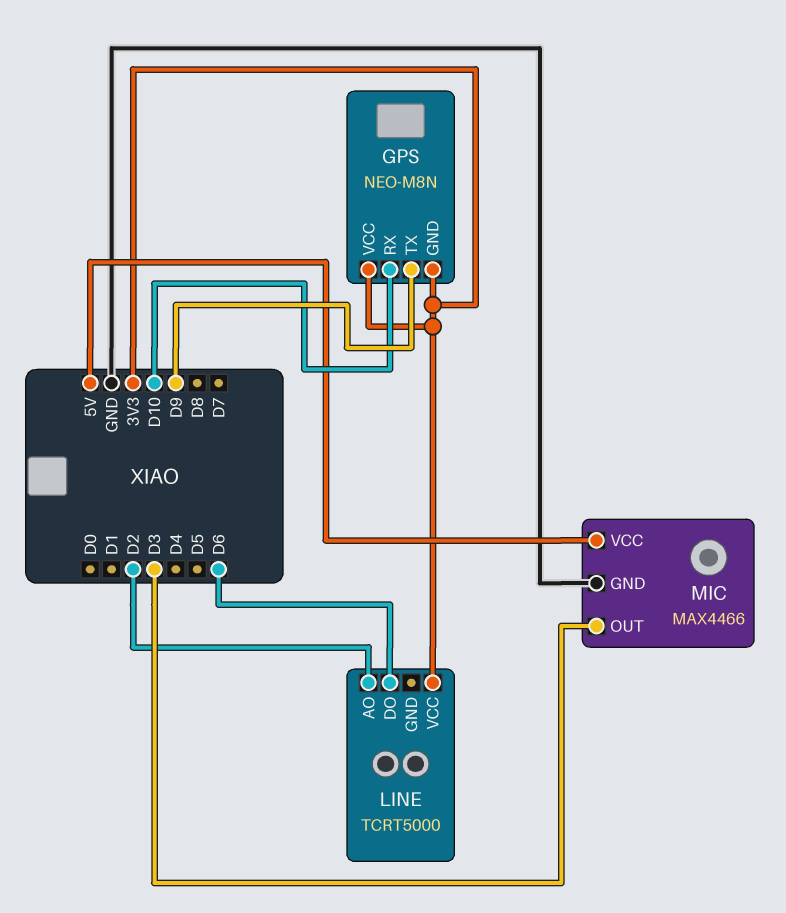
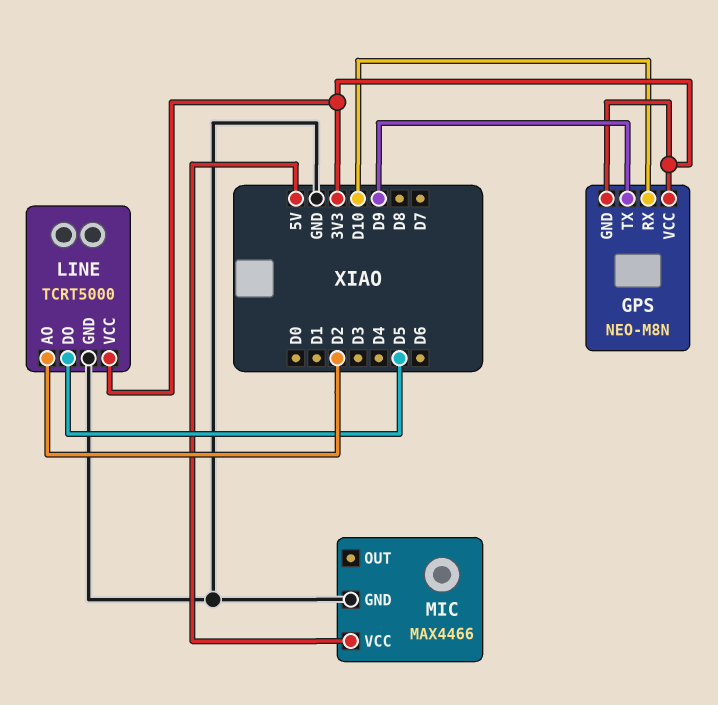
LINE pin DO: D6 -> D5
LINE pin GND: none -> GND
MIC pin OUT: D3 -> none

